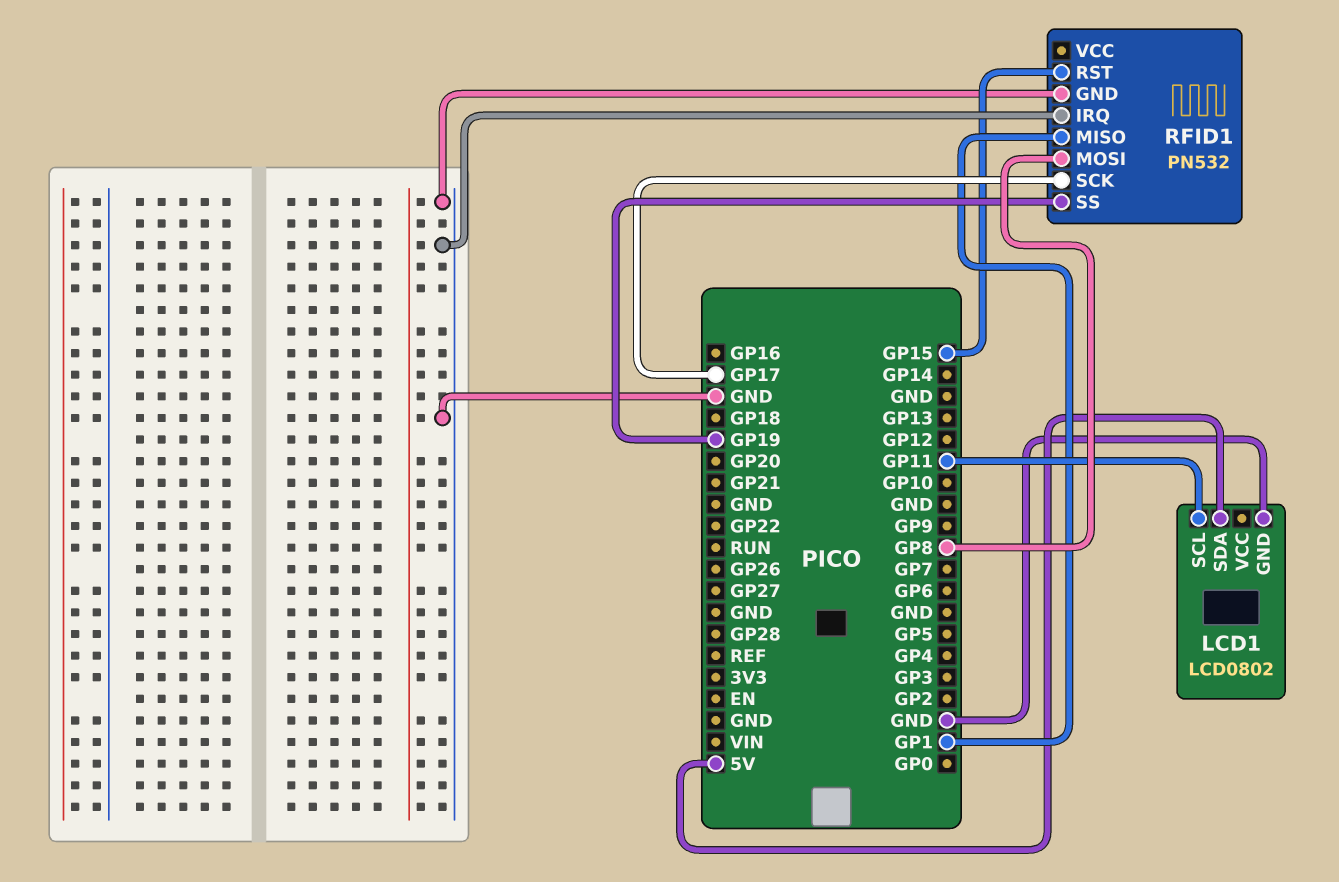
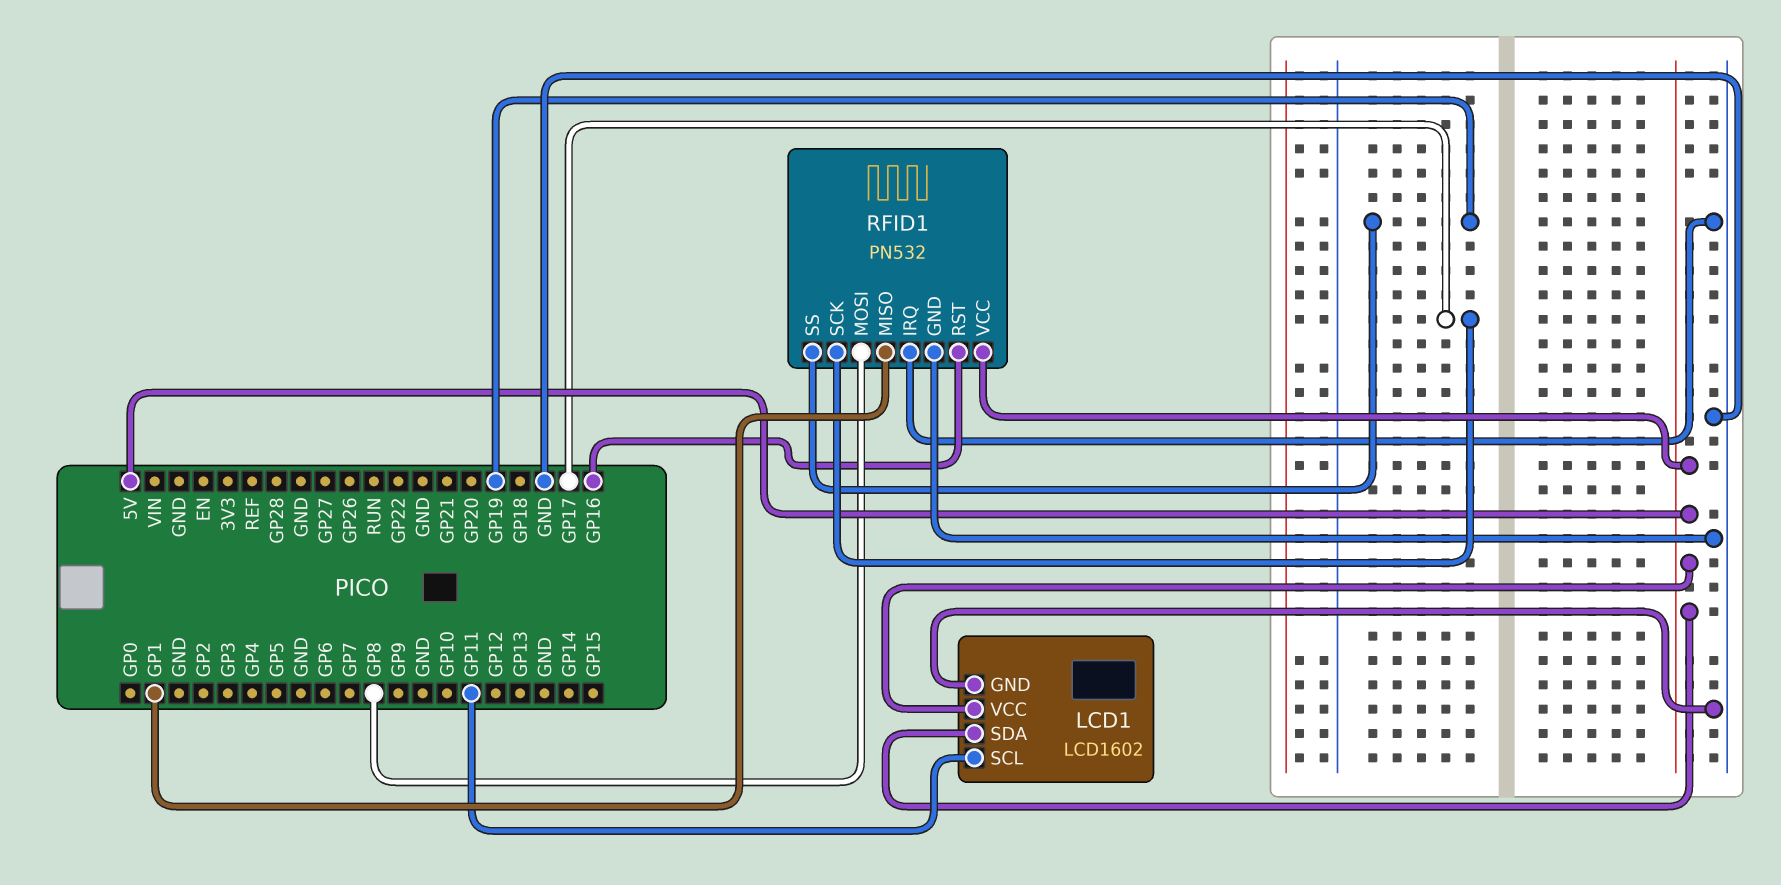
LCD1: LCD0802 -> LCD1602
LCD1 pin VCC: none -> 5V
RFID1 pin RST: GP15 -> GP16
RFID1 pin VCC: none -> 5V

